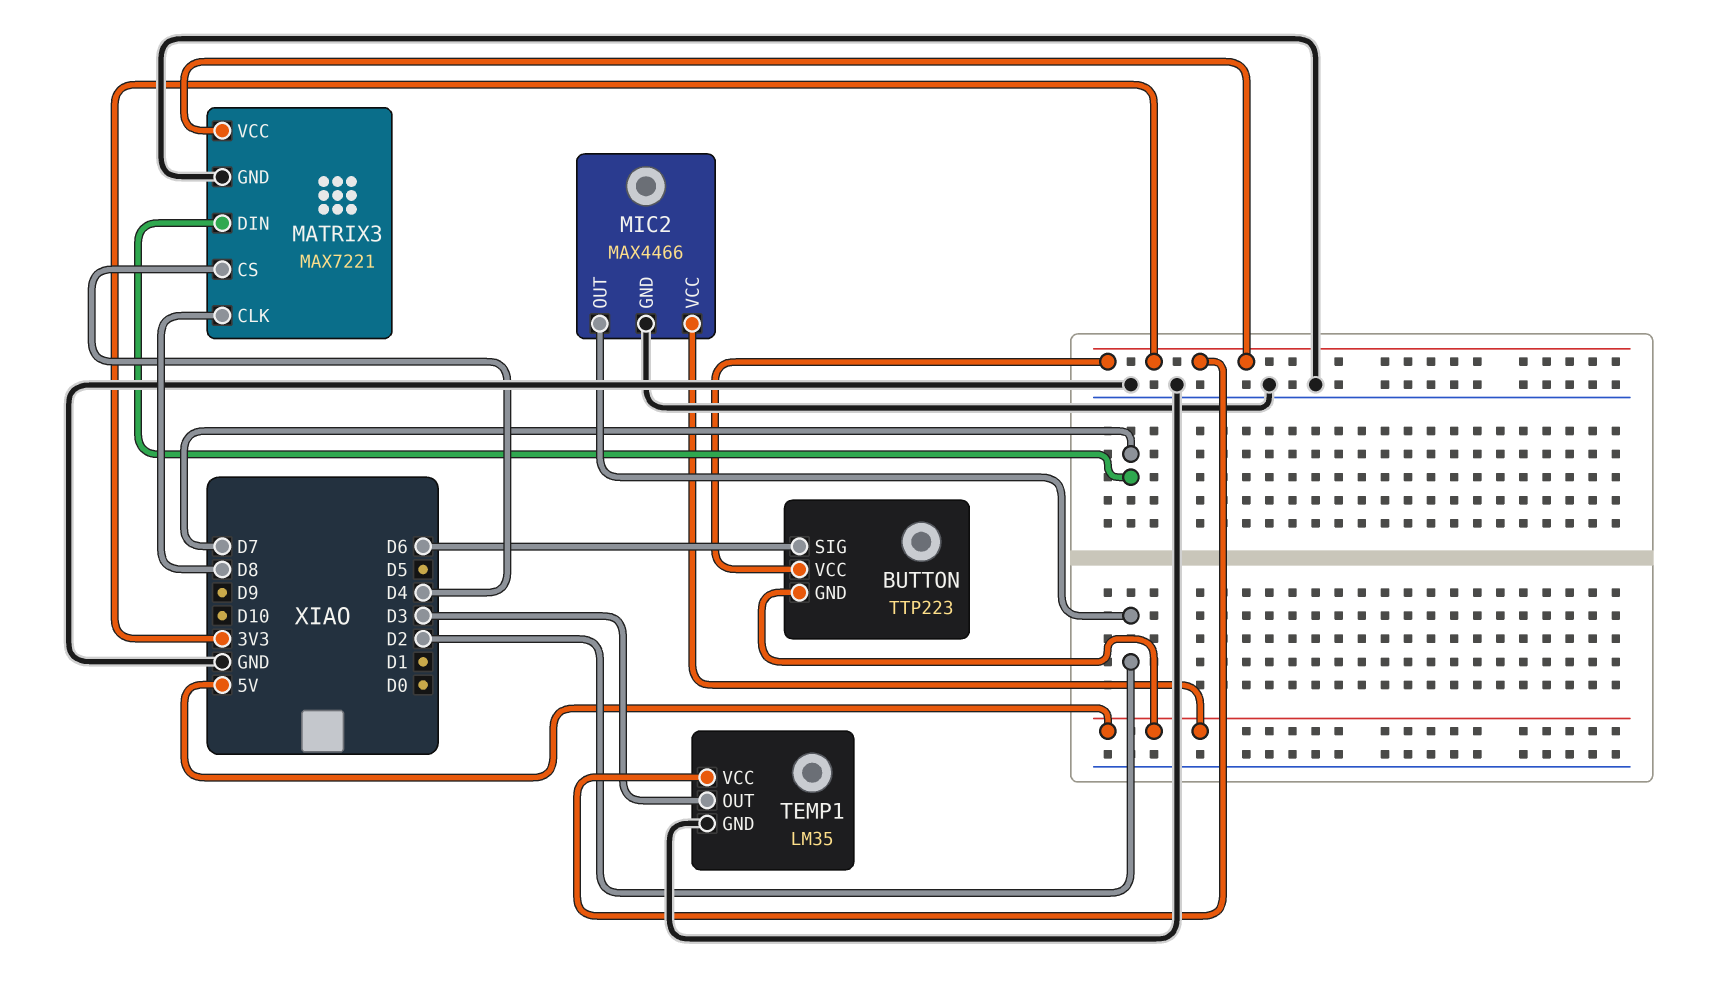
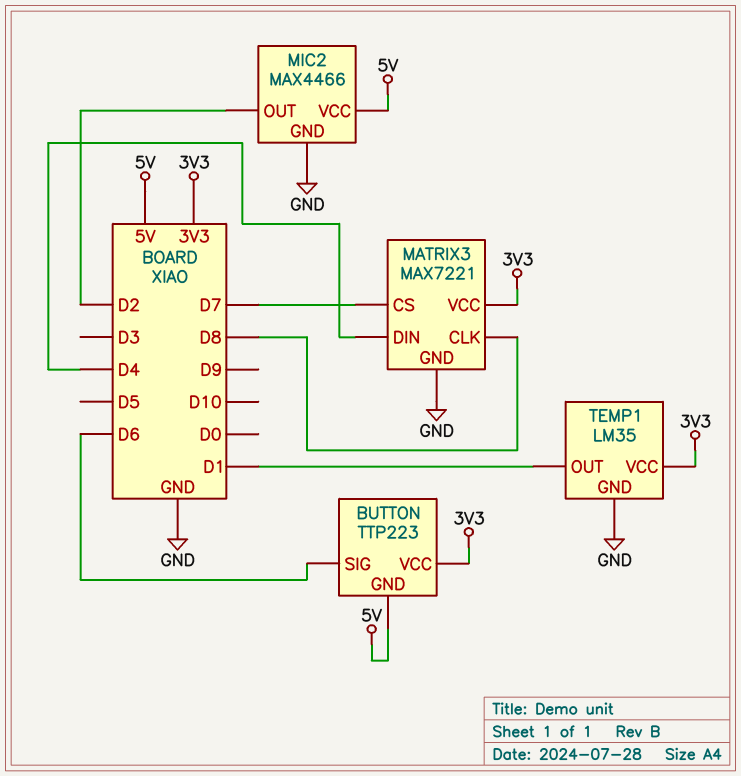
MATRIX3 pin CS: D4 -> D7
MATRIX3 pin DIN: D7 -> D4
TEMP1 pin OUT: D3 -> D1

